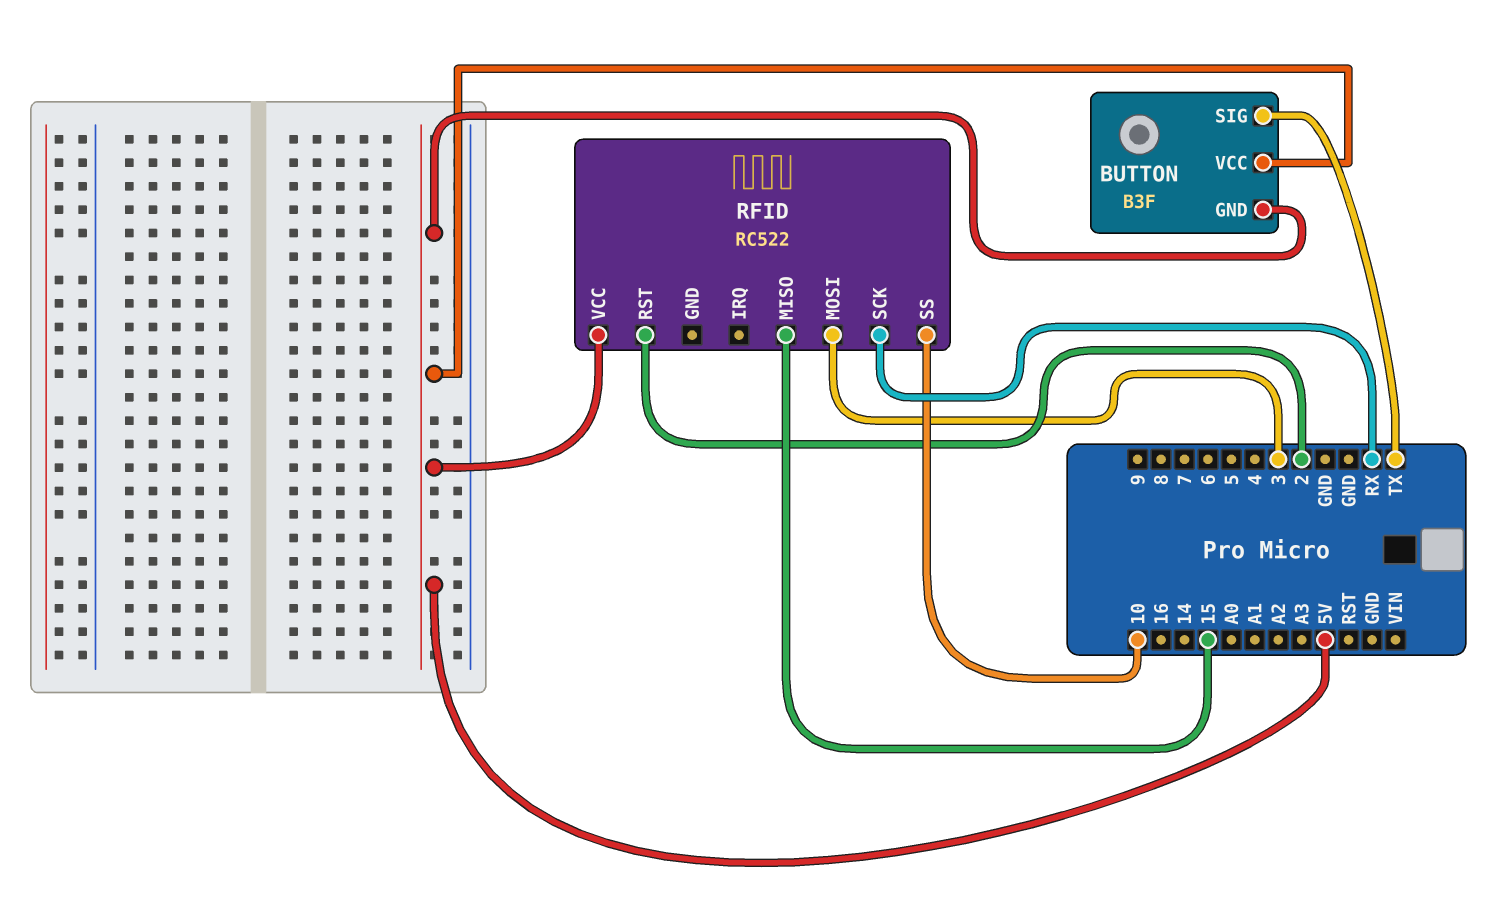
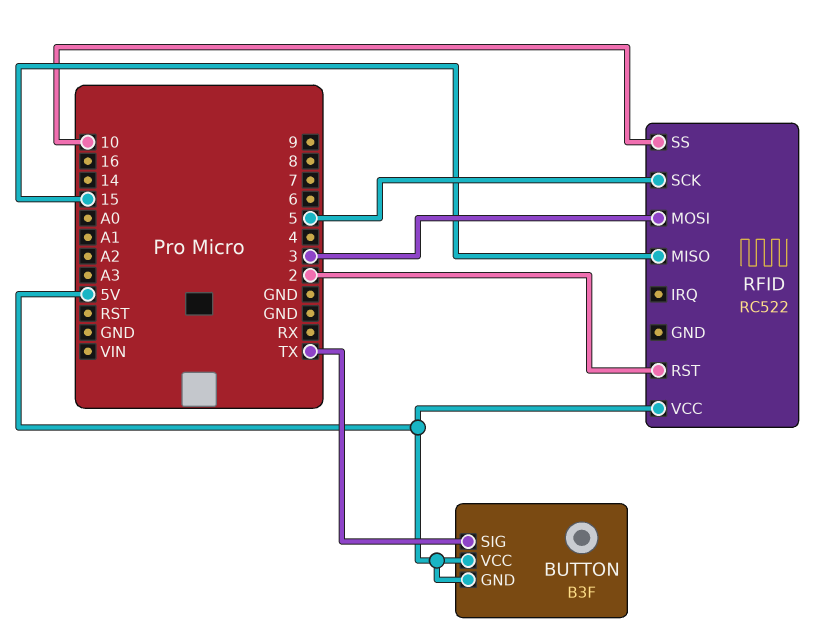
RFID pin SCK: RX -> 5

